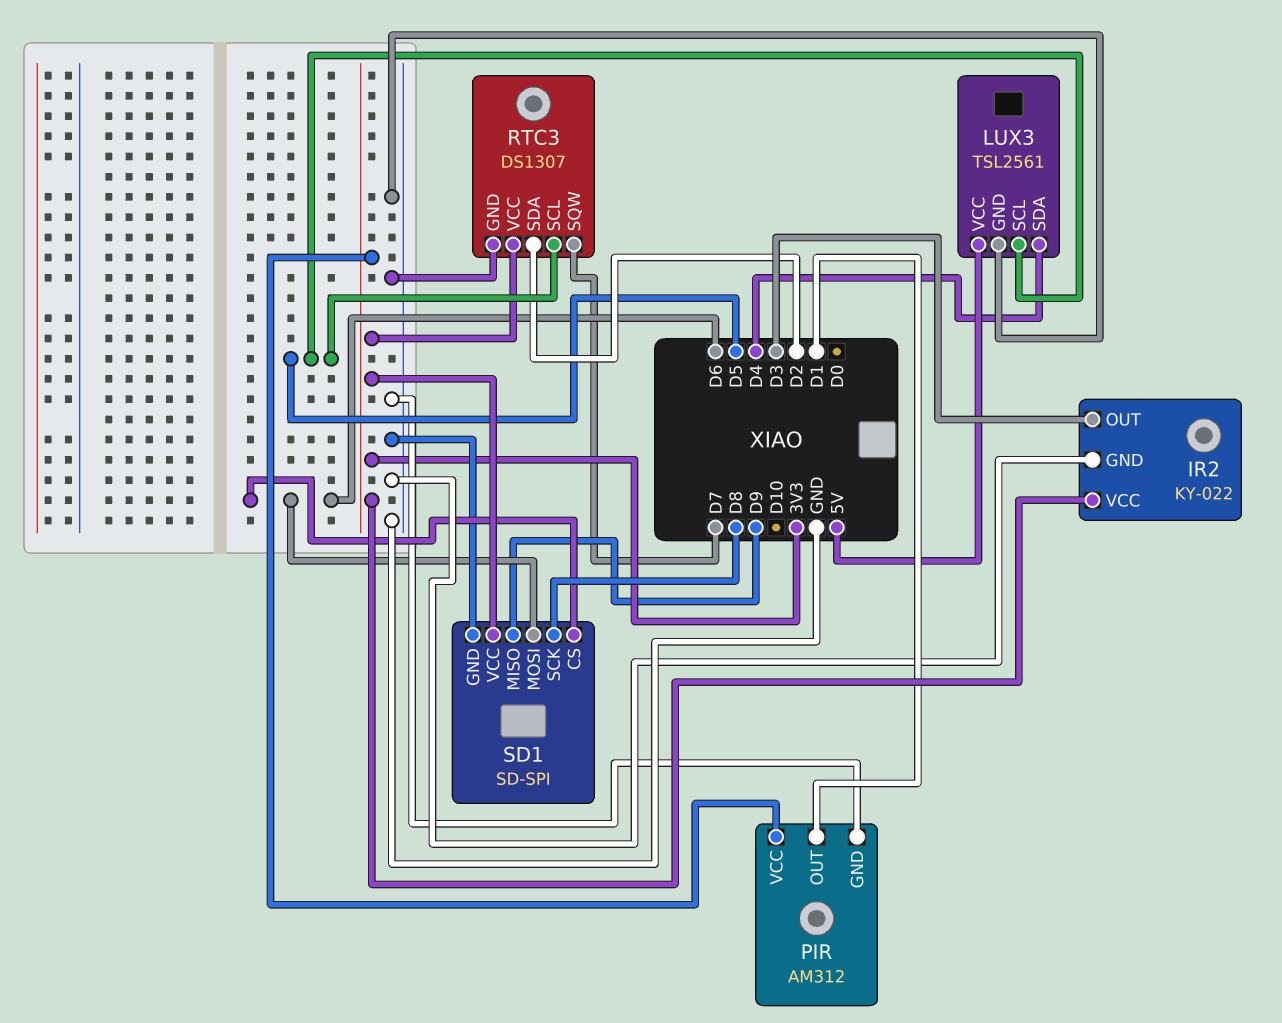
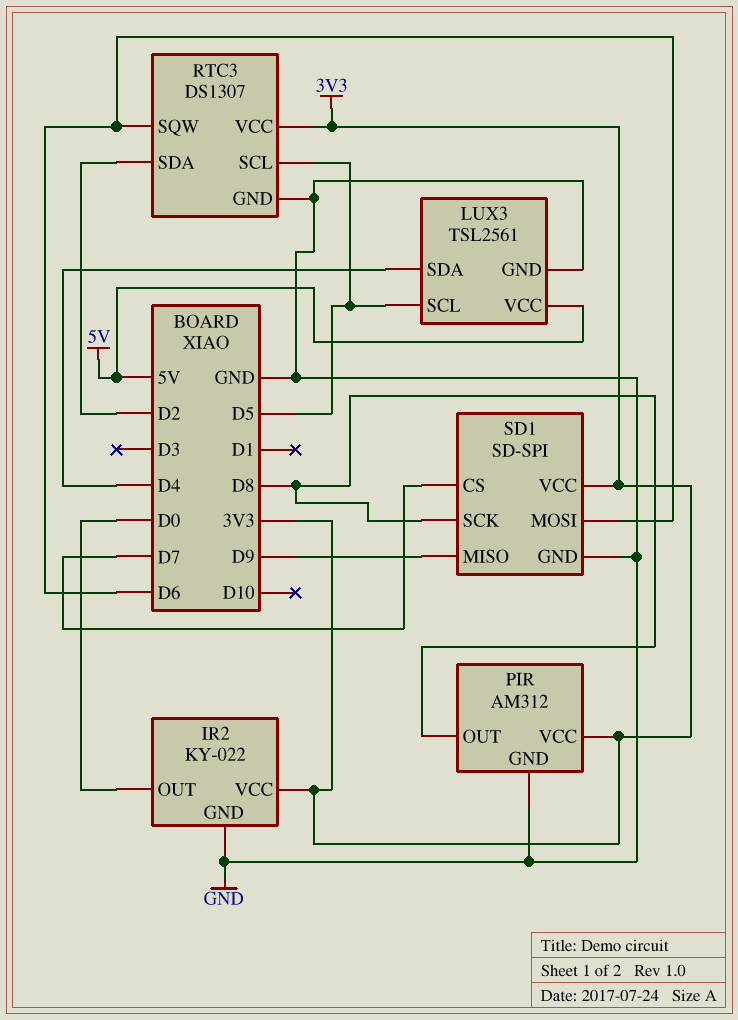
IR2 pin OUT: D3 -> D0
PIR pin OUT: D1 -> D8
RTC3 pin SQW: D7 -> D6
SD1 pin CS: D6 -> D7

